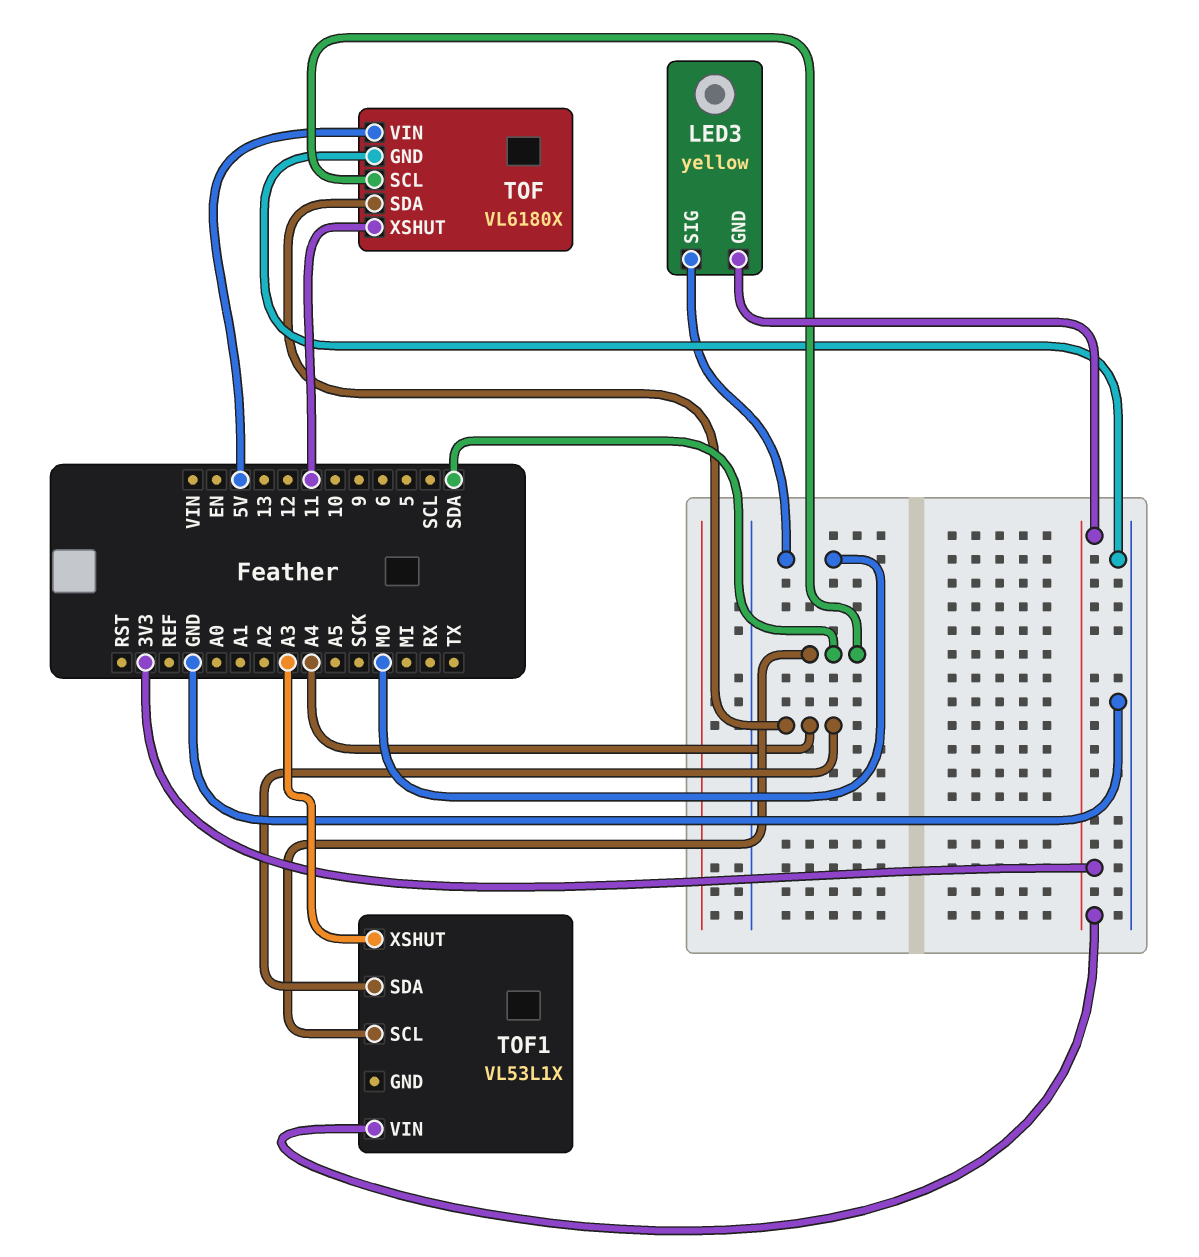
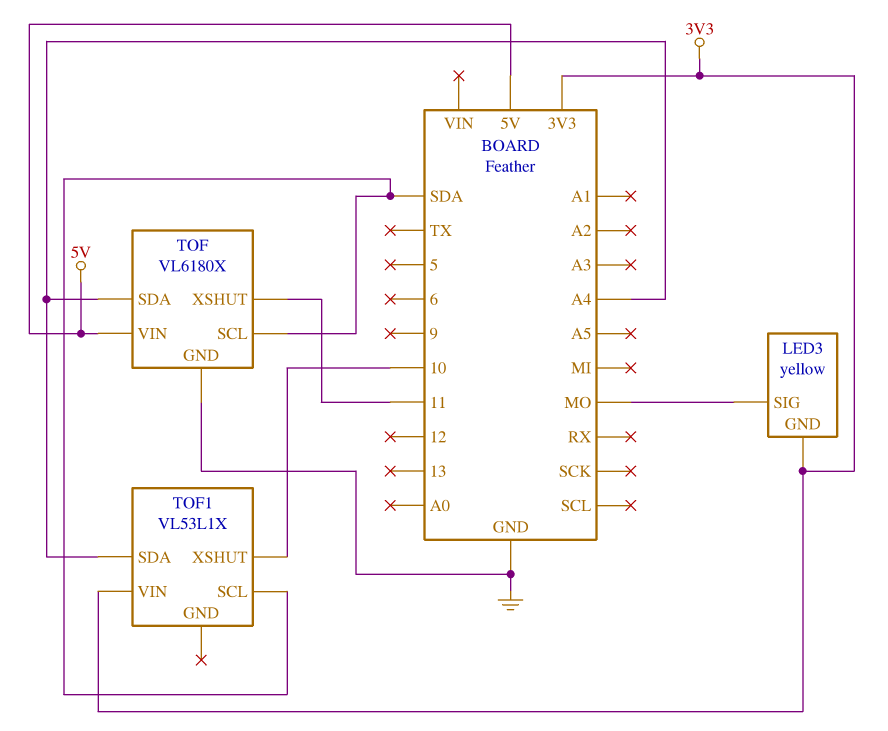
TOF1 pin XSHUT: A3 -> 10

